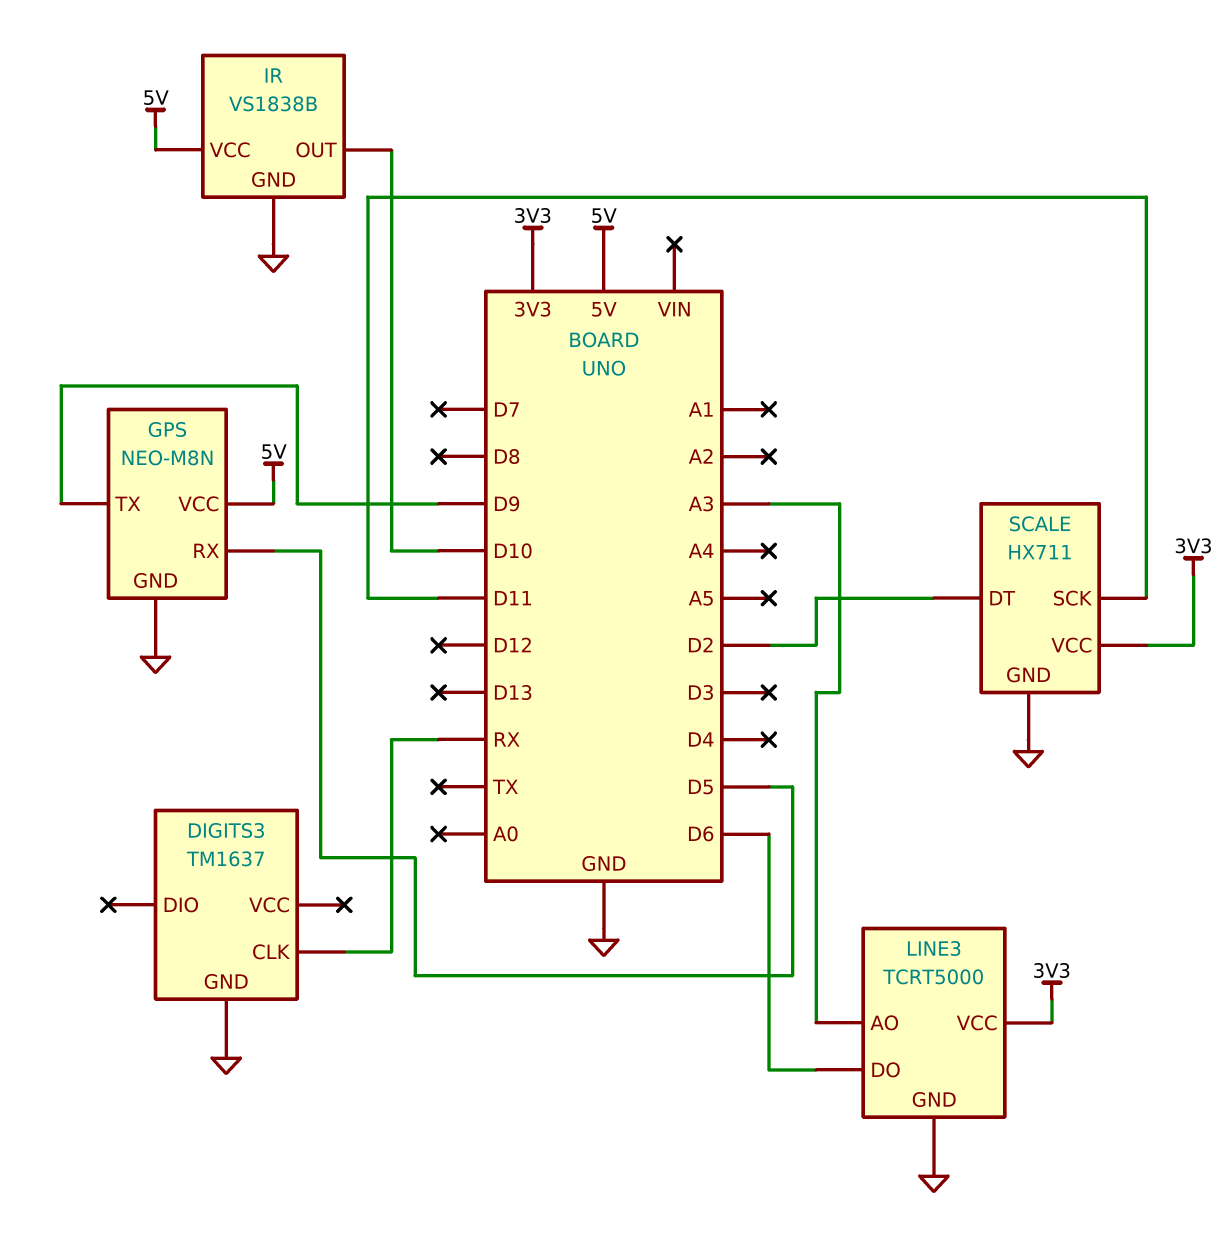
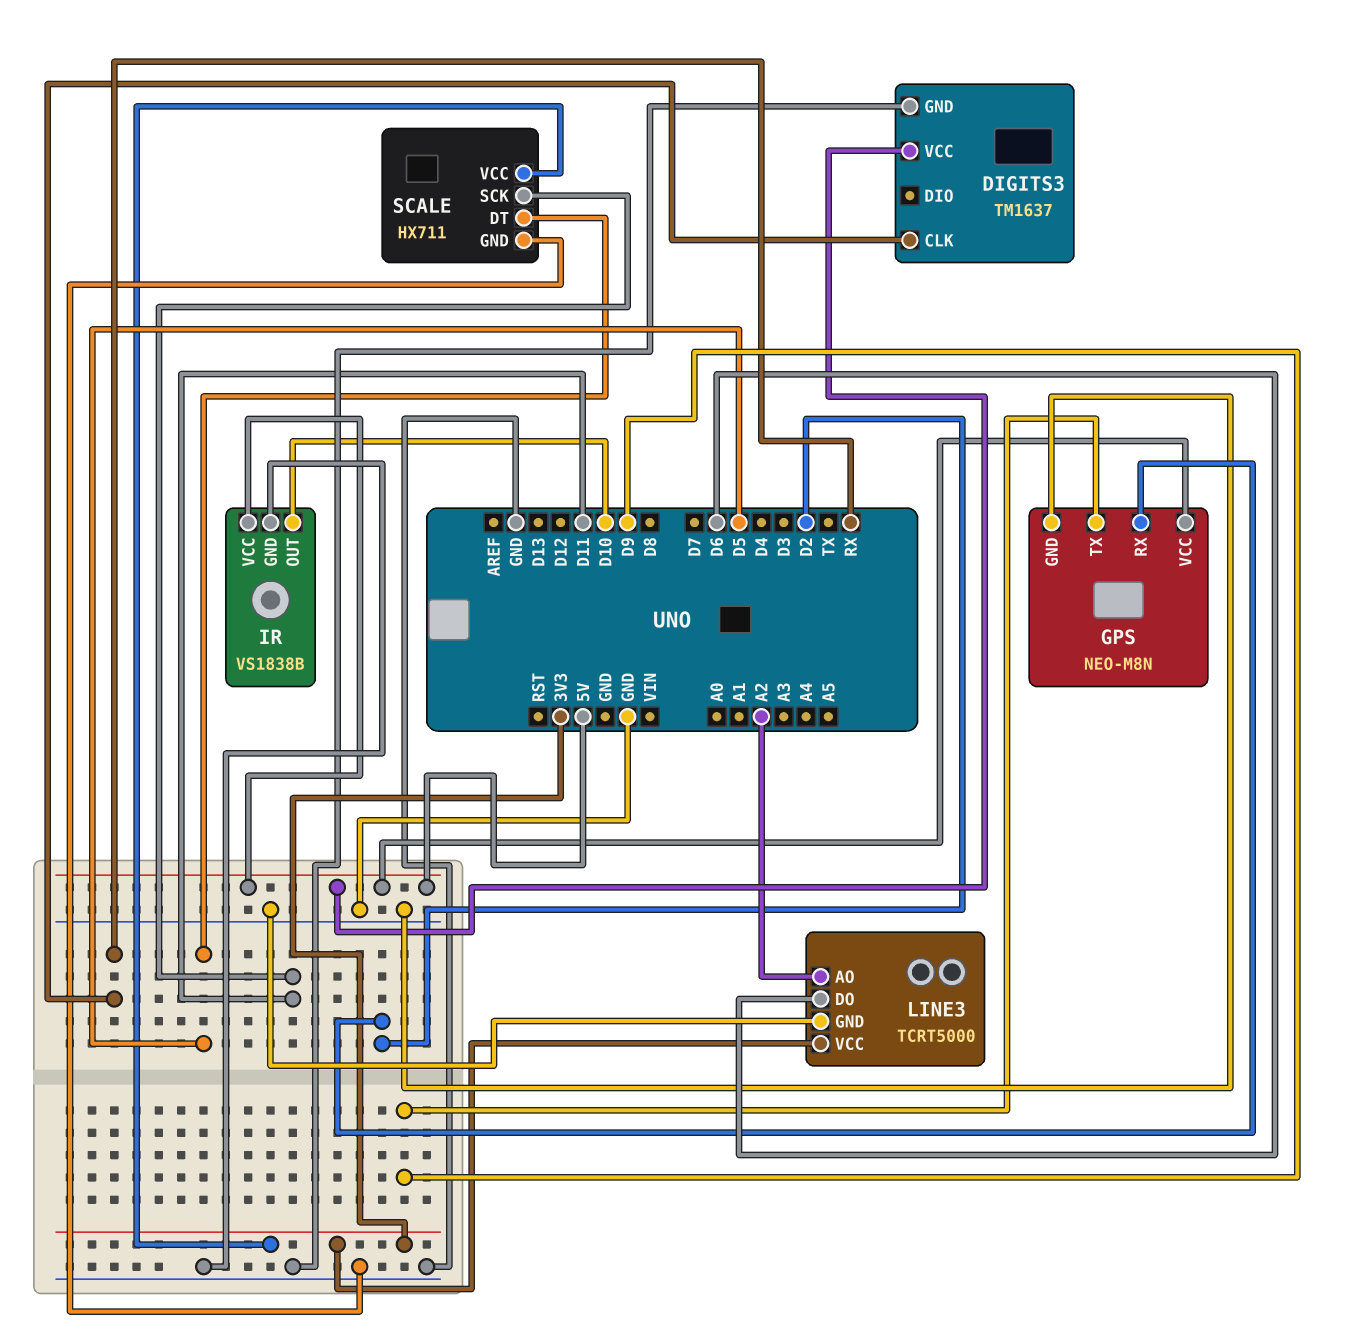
DIGITS3 pin VCC: none -> 5V
GPS pin RX: D5 -> D2
LINE3 pin AO: A3 -> A2
SCALE pin DT: D2 -> D5

